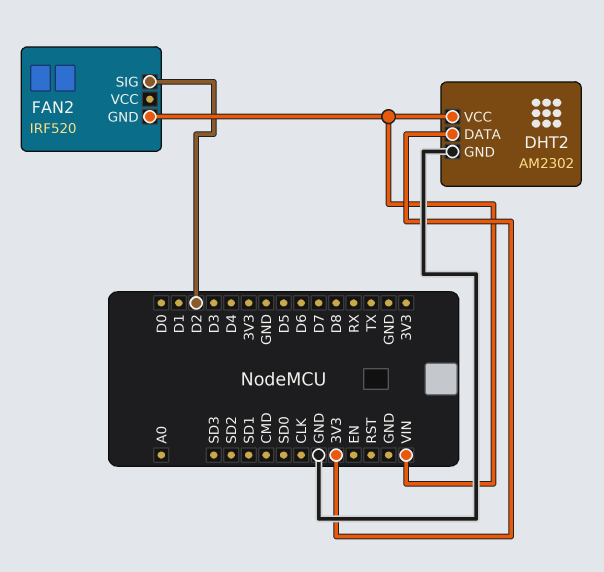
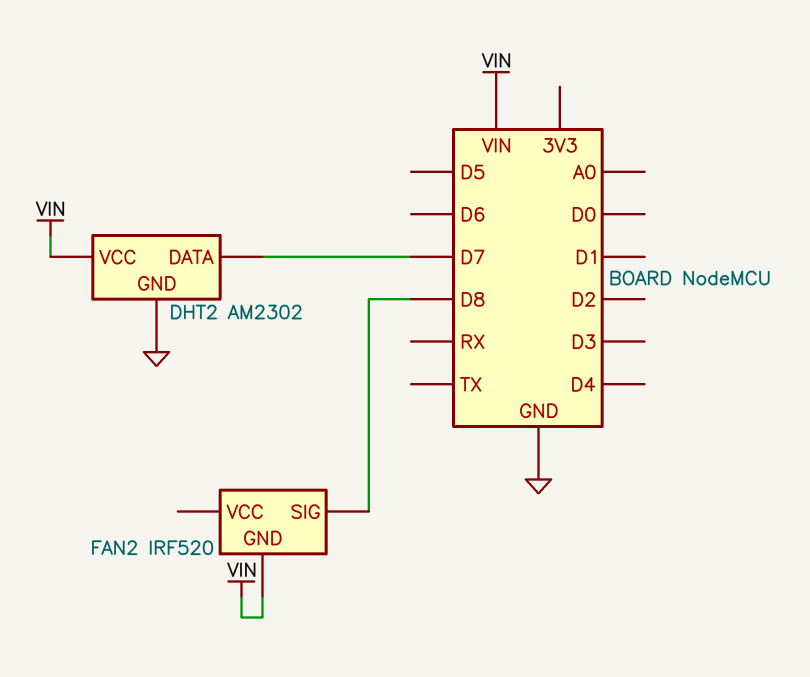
DHT2 pin DATA: 3V3 -> D7
FAN2 pin SIG: D2 -> D8

